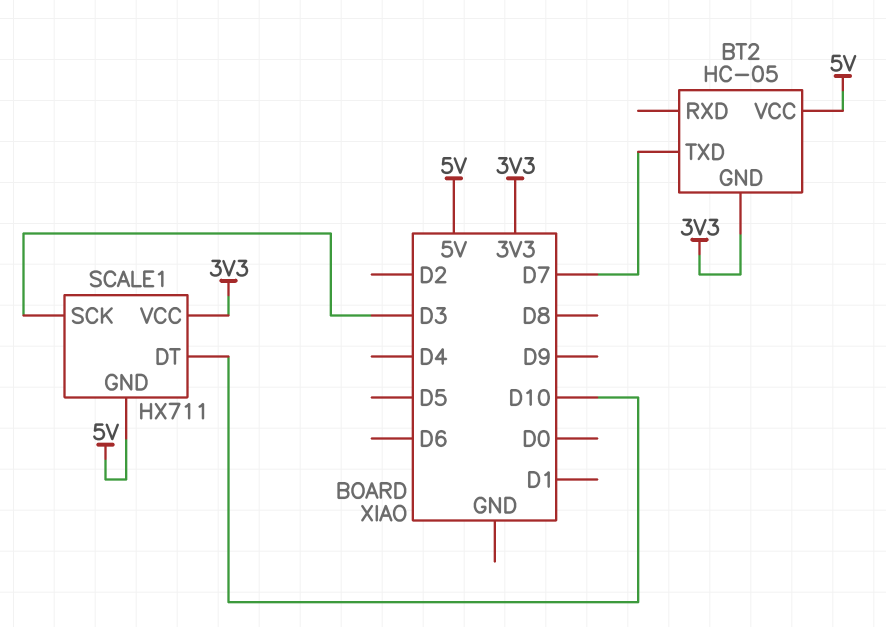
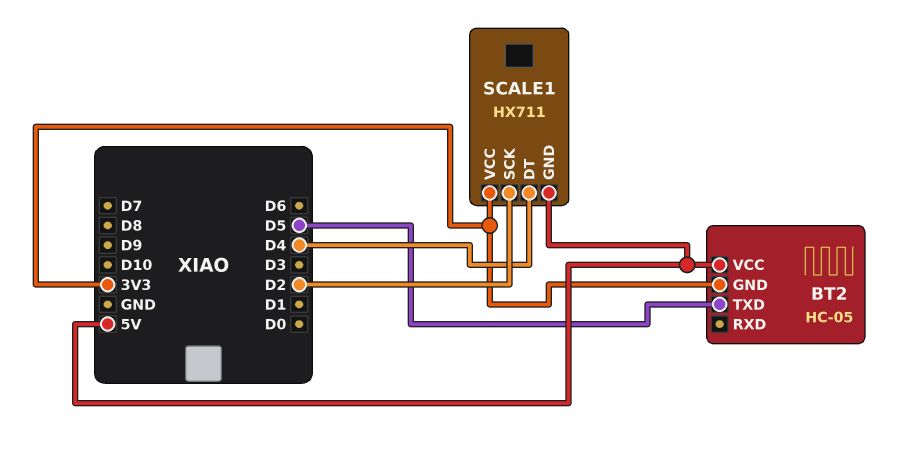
BT2 pin TXD: D7 -> D5
SCALE1 pin DT: D10 -> D4
SCALE1 pin SCK: D3 -> D2

